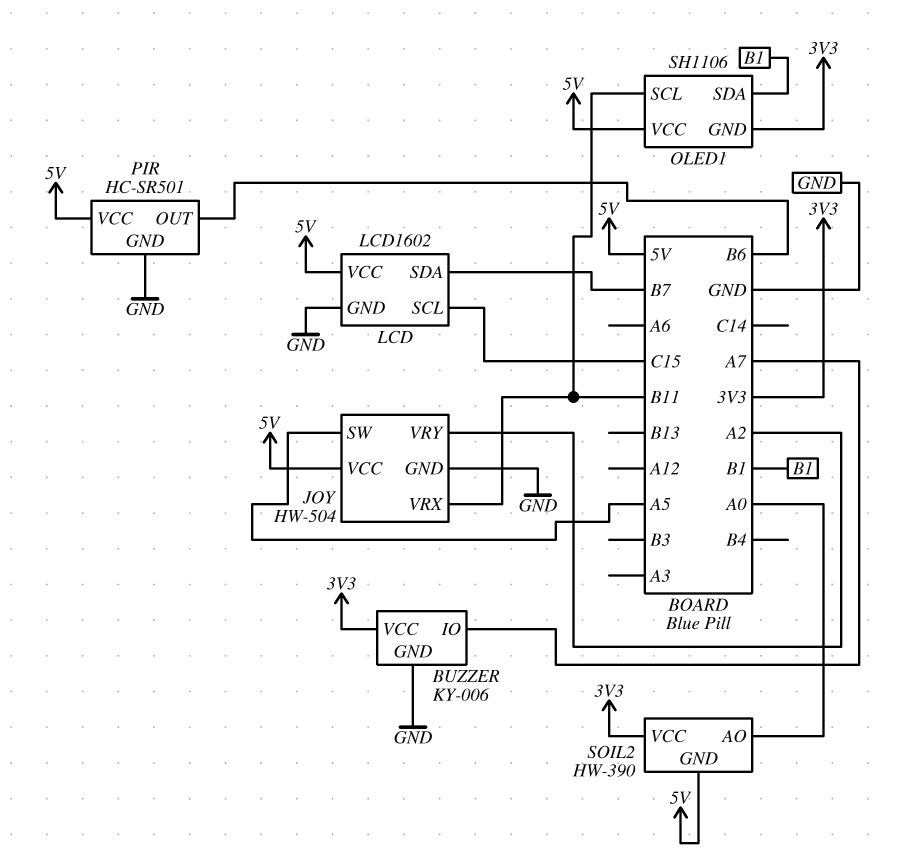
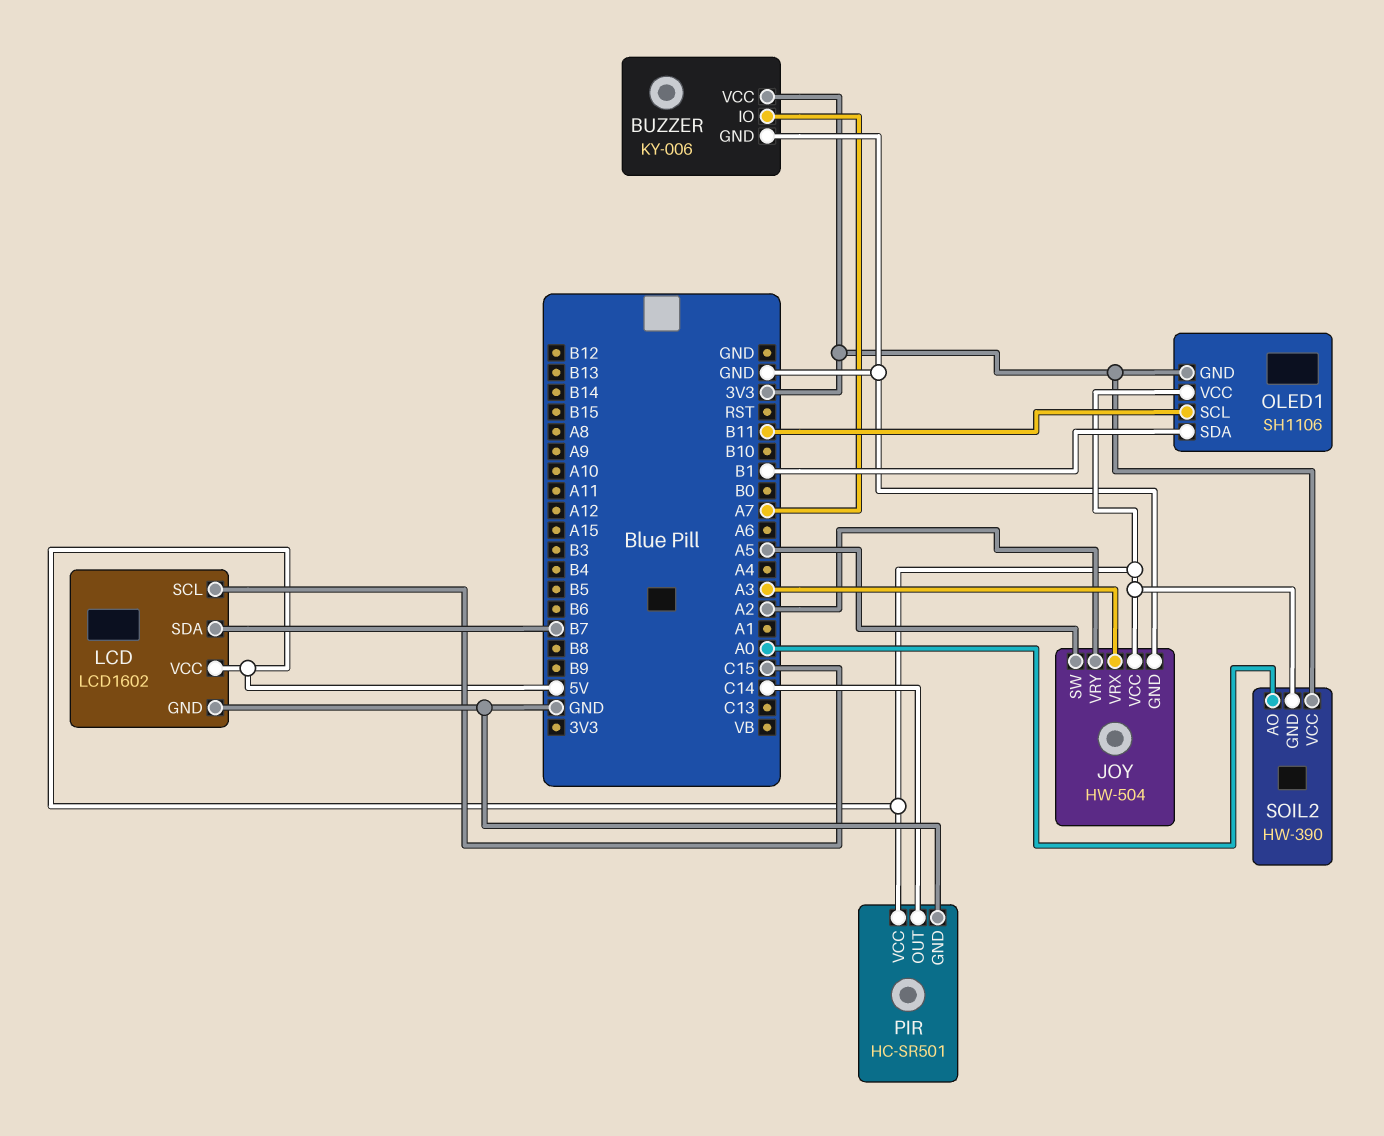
JOY pin VRX: B11 -> A3
PIR pin OUT: B6 -> C14

